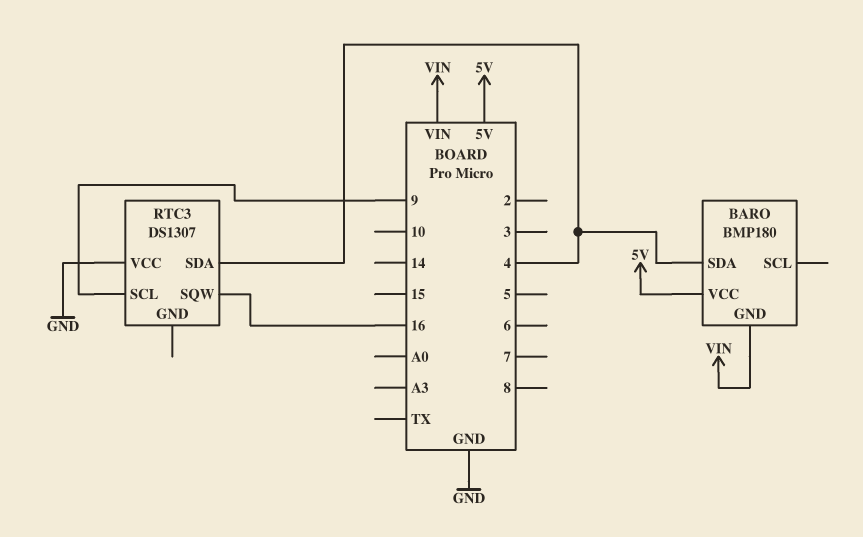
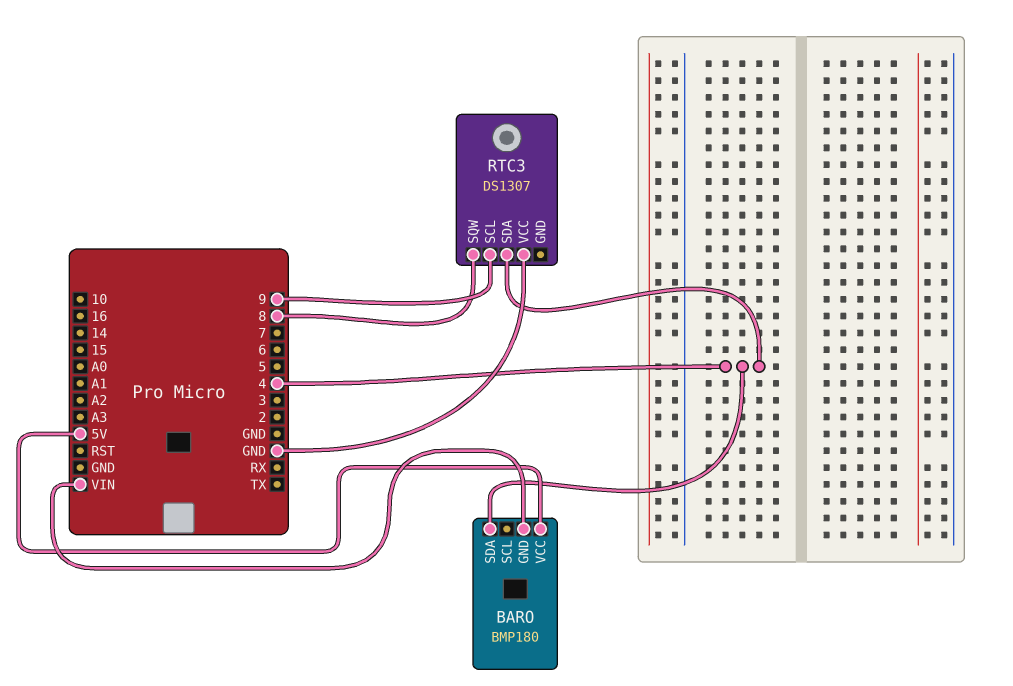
RTC3 pin SQW: 16 -> 8

